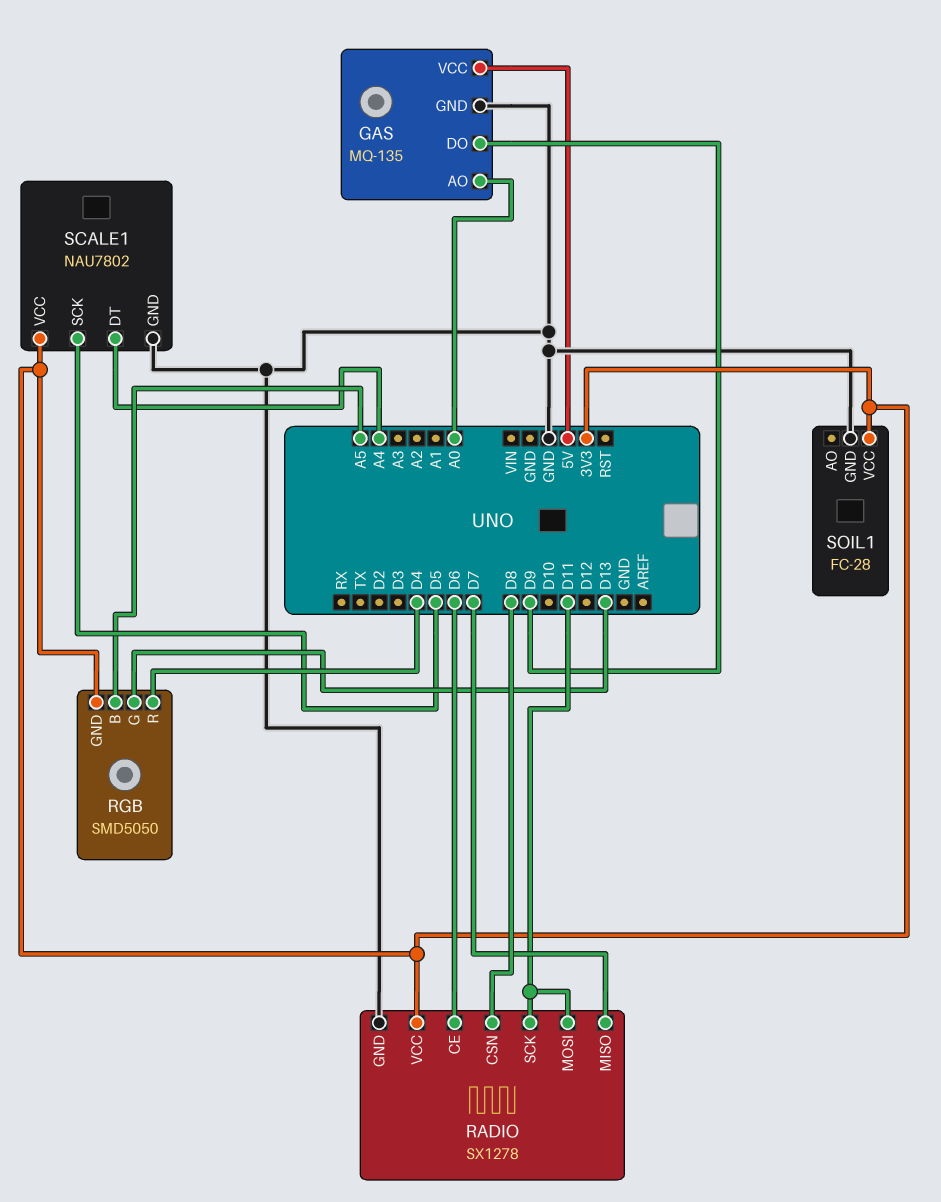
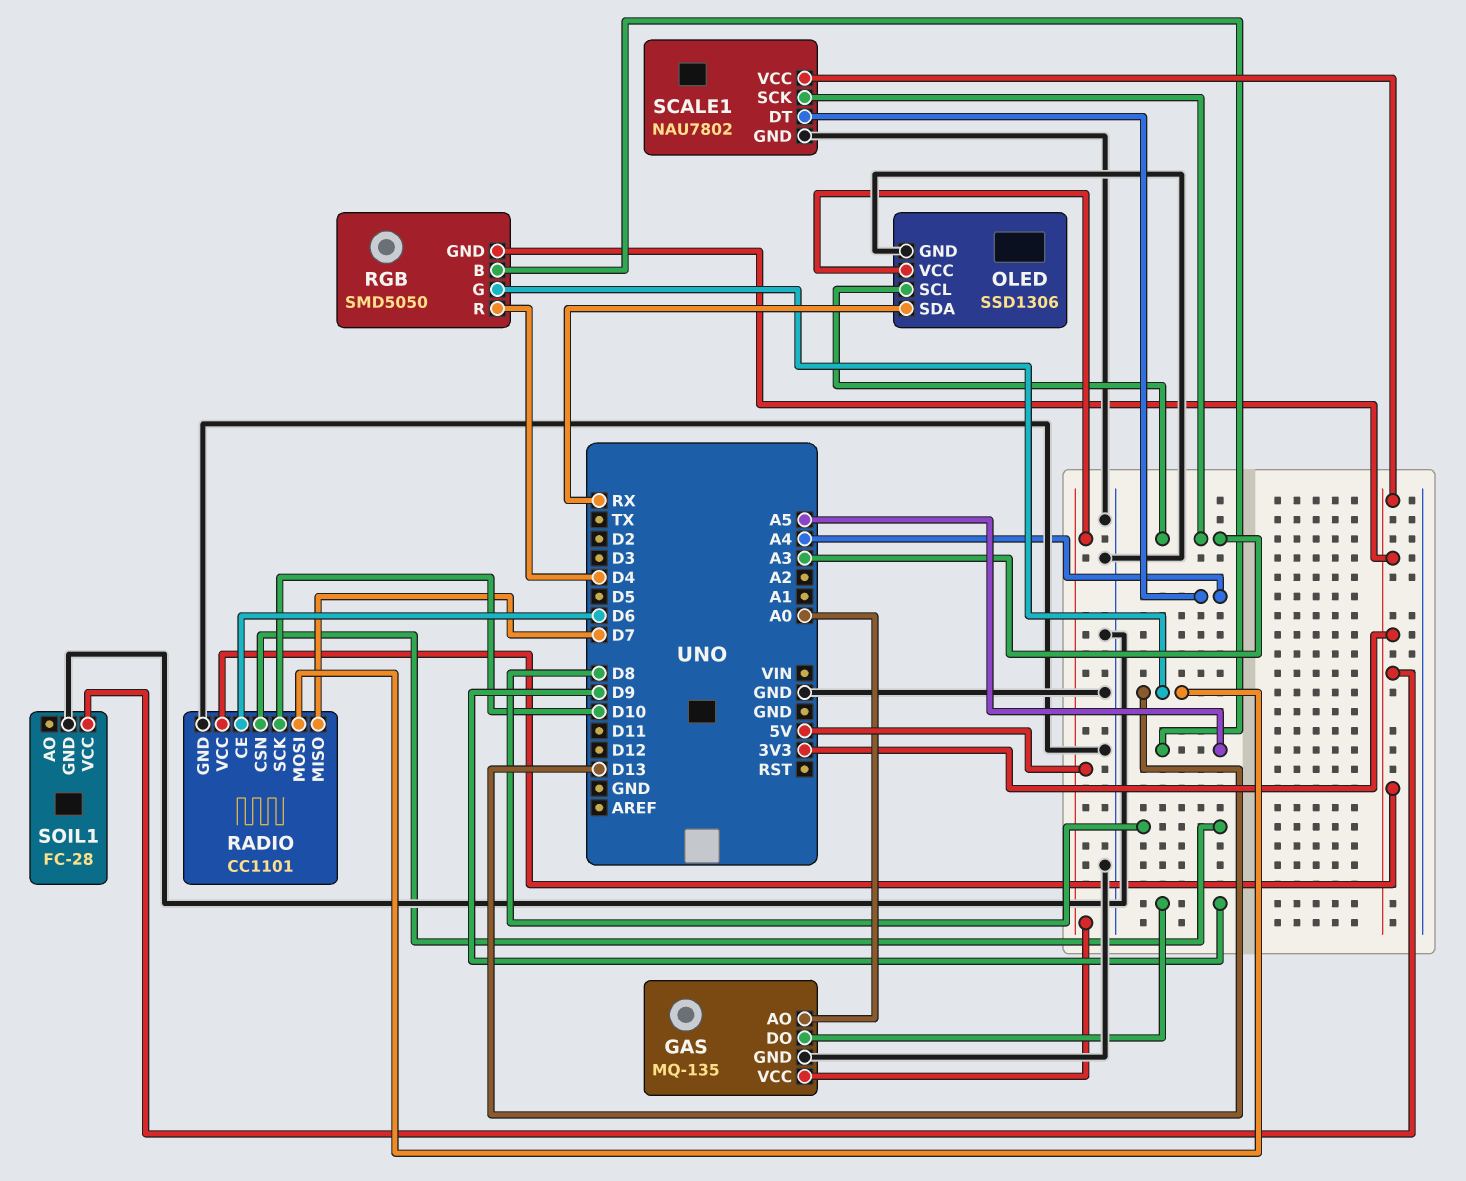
OLED: none -> SSD1306
OLED pin GND: none -> GND
OLED pin SCL: none -> A3
OLED pin SDA: none -> RX
OLED pin VCC: none -> 5V
RADIO: SX1278 -> CC1101
RADIO pin MOSI: D11 -> D13
RADIO pin SCK: D11 -> D10
SCALE1 pin SCK: D5 -> A3

